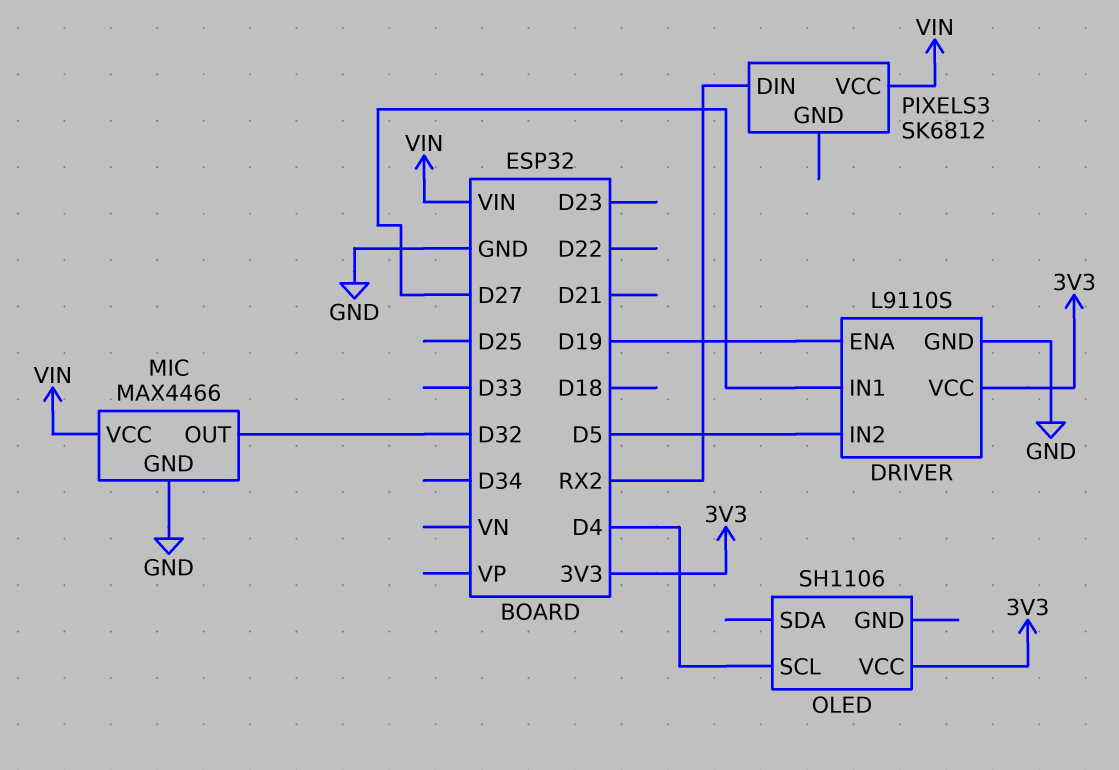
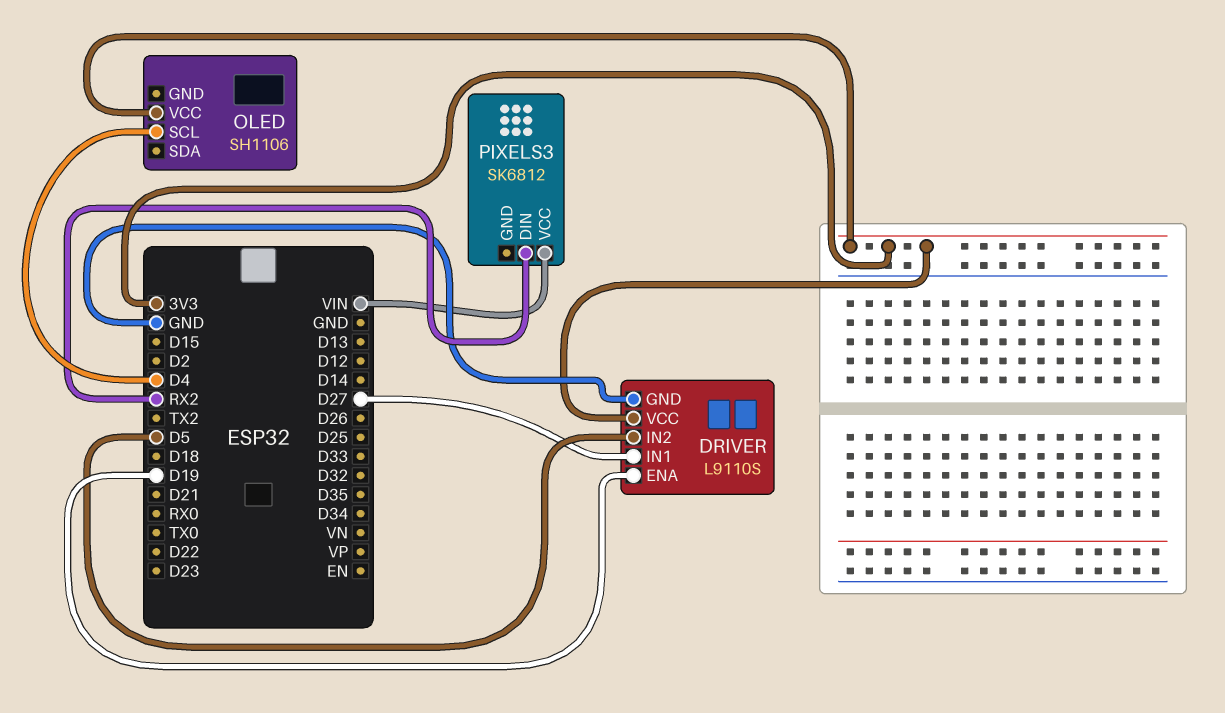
MIC: MAX4466 -> none
MIC pin GND: GND -> none
MIC pin OUT: D32 -> none
MIC pin VCC: VIN -> none

